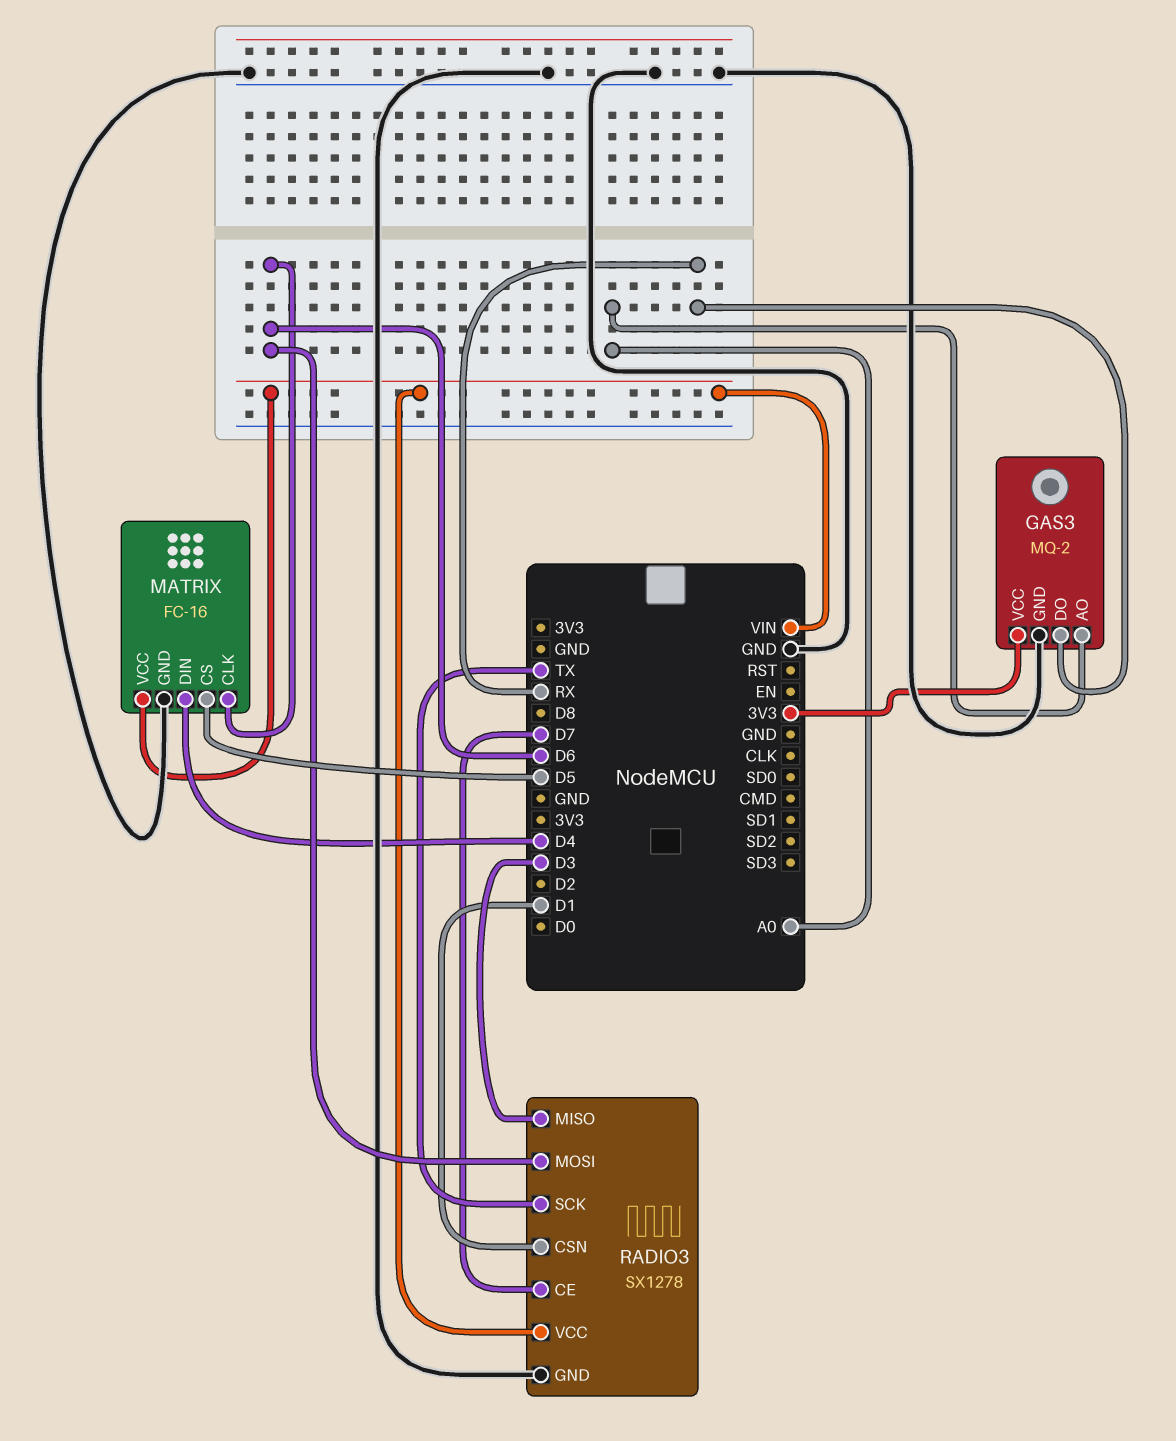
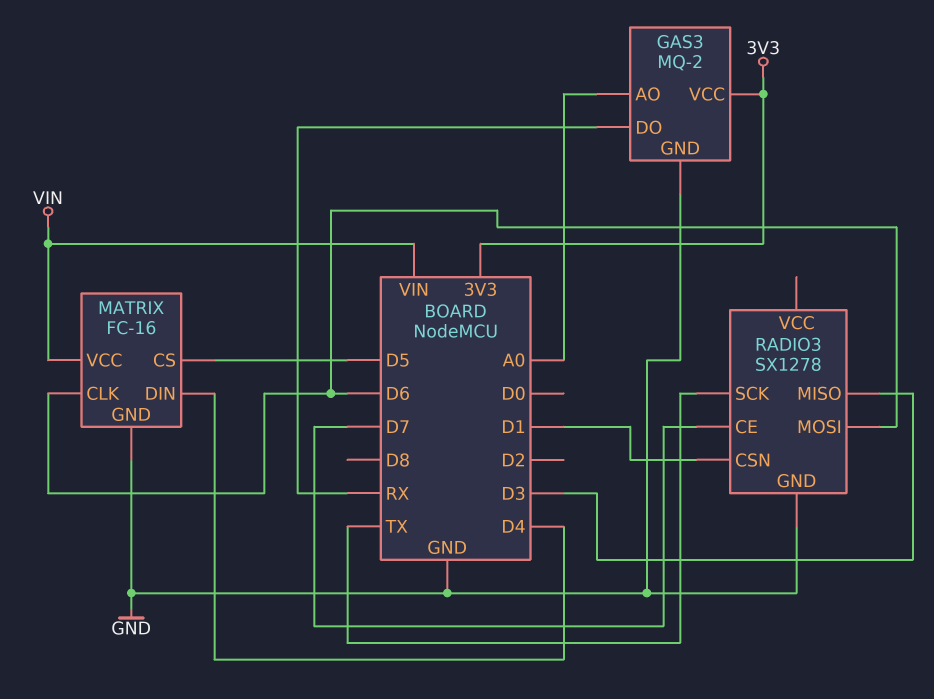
RADIO3 pin VCC: VIN -> none

